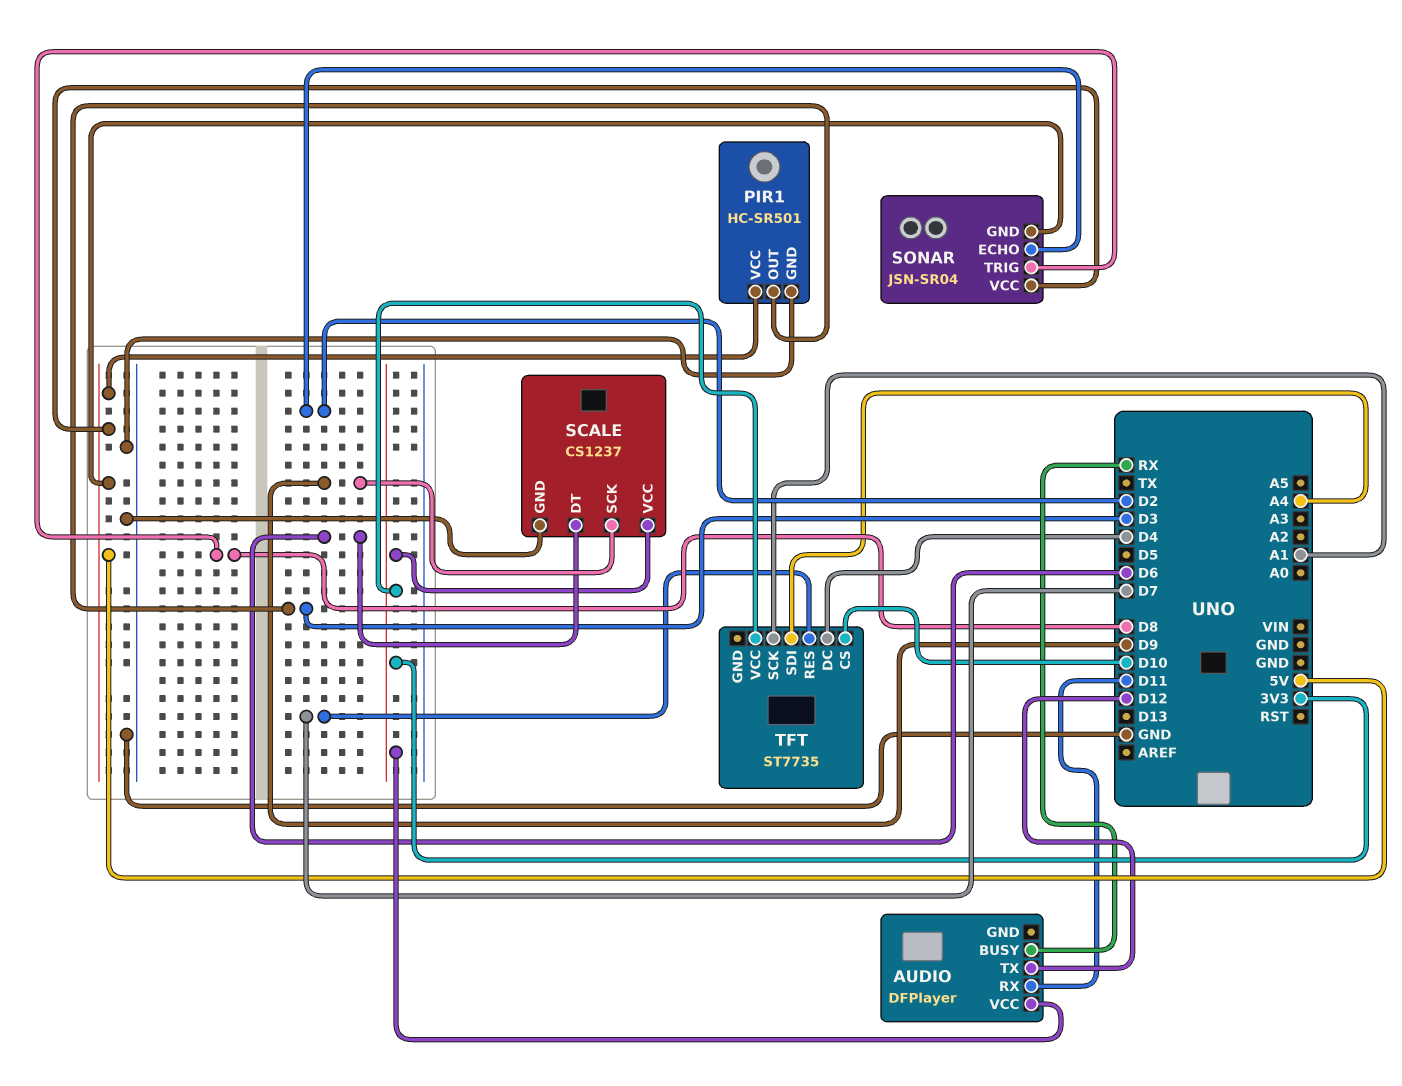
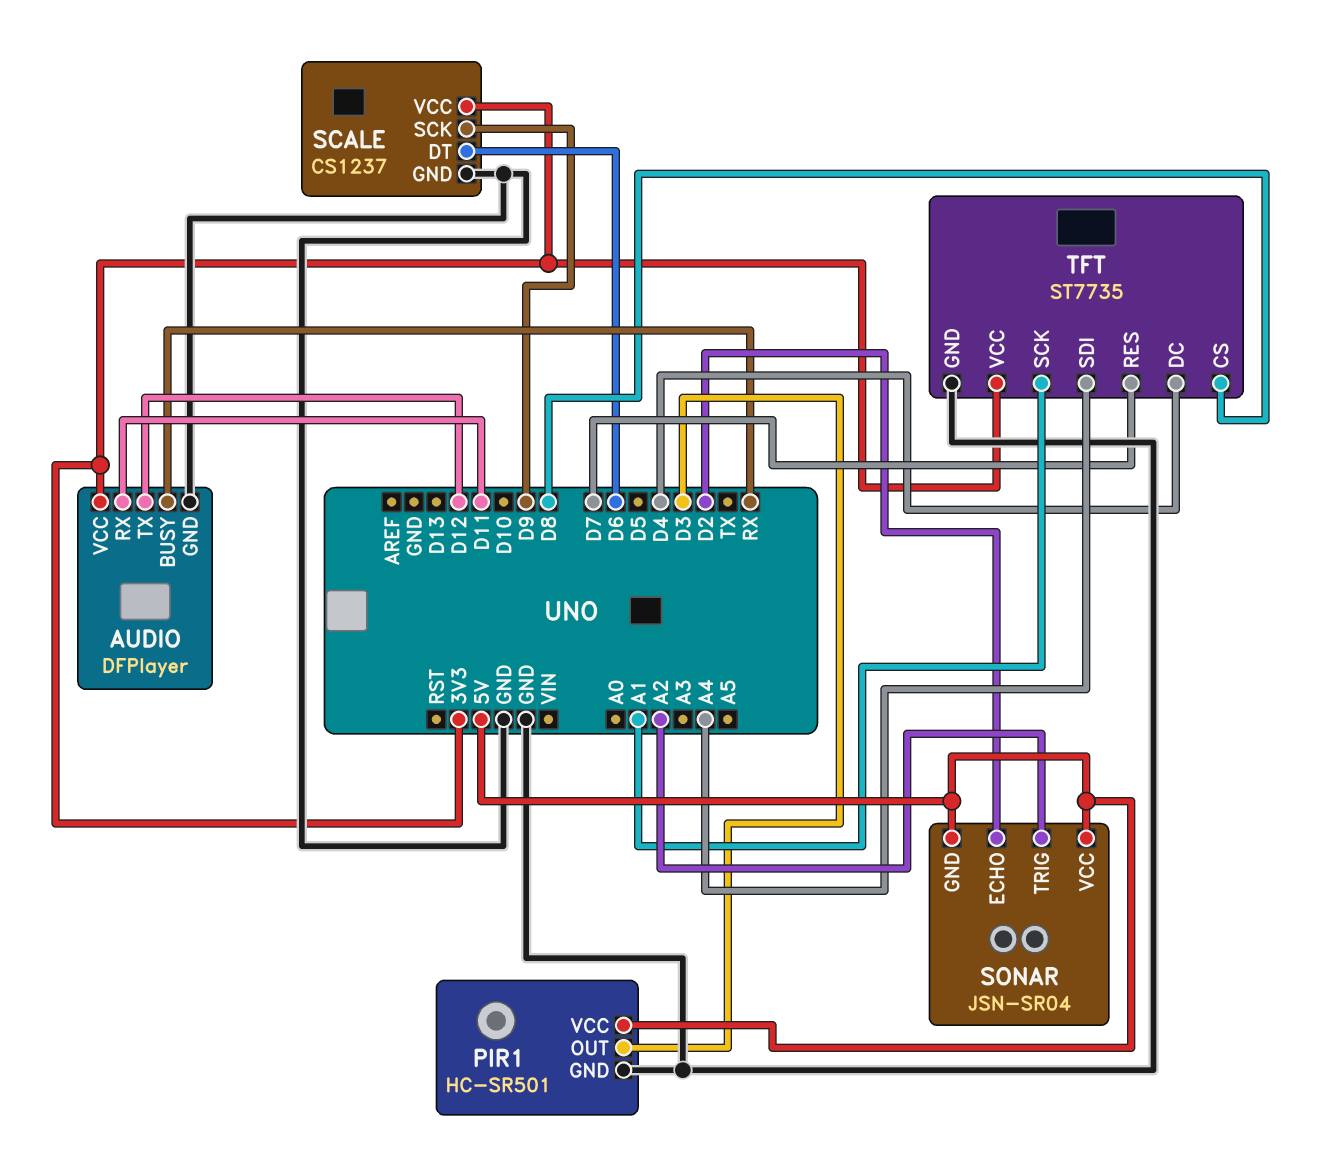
AUDIO pin GND: none -> GND
SONAR pin TRIG: D8 -> A2
TFT pin CS: D10 -> D8
TFT pin GND: none -> GND

